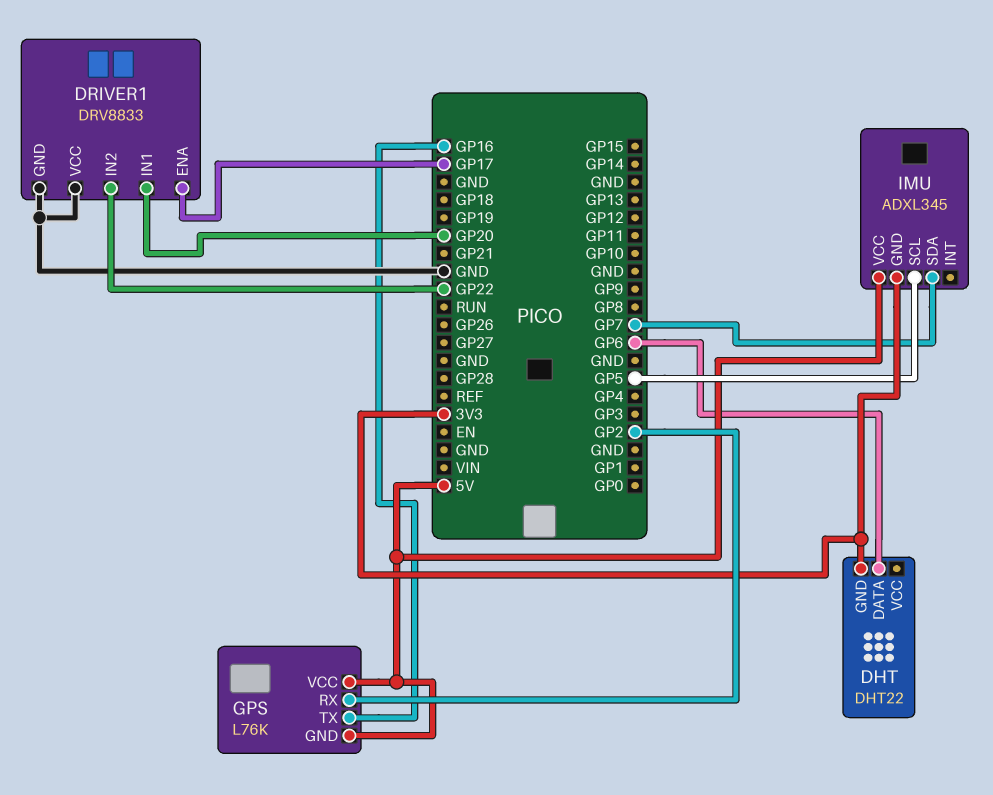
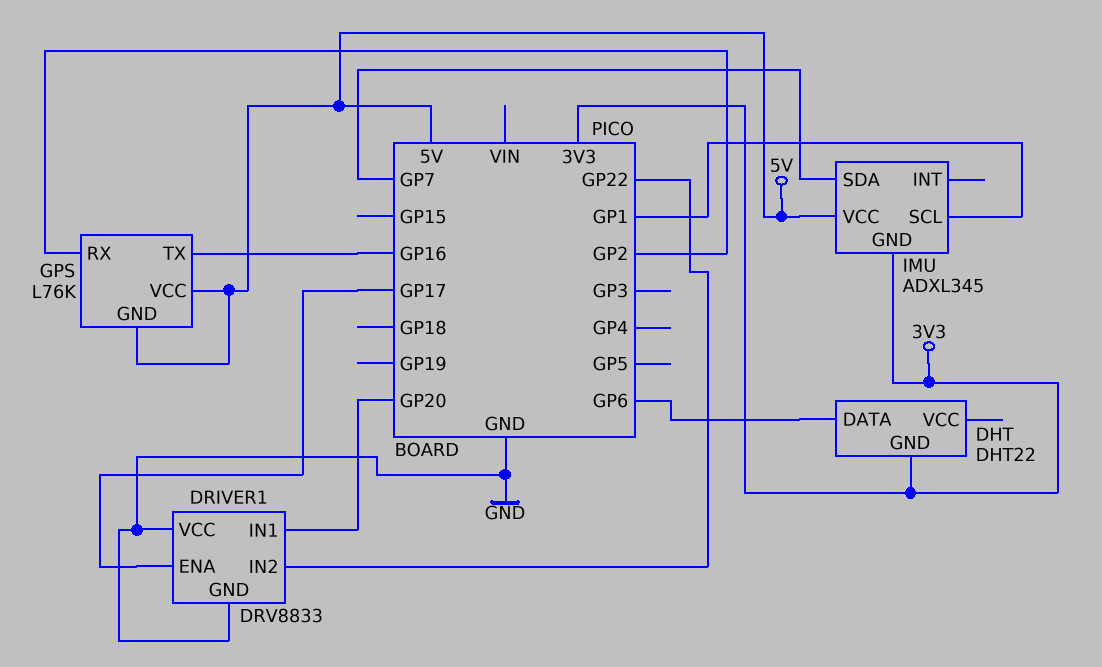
IMU pin SCL: GP5 -> GP1

